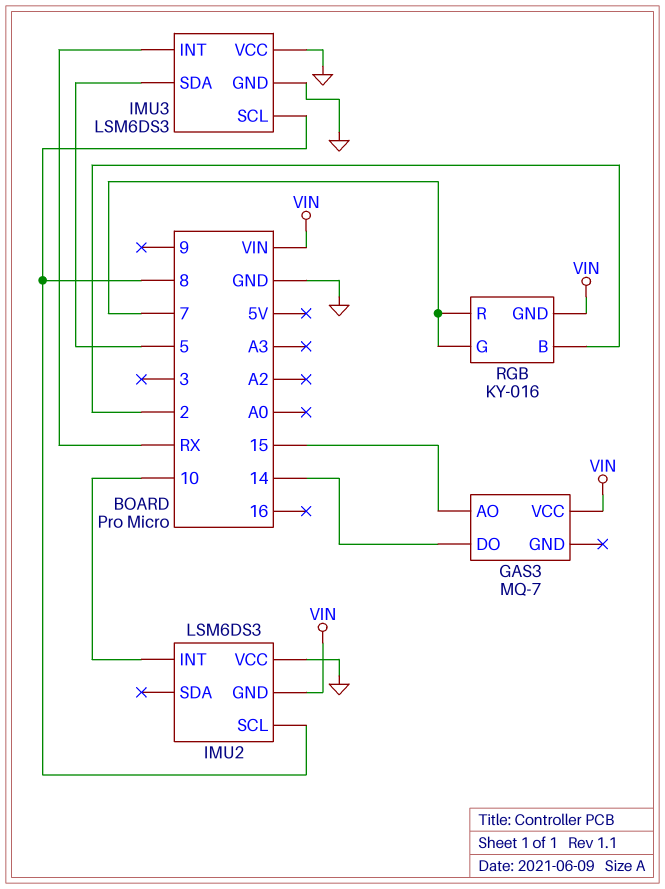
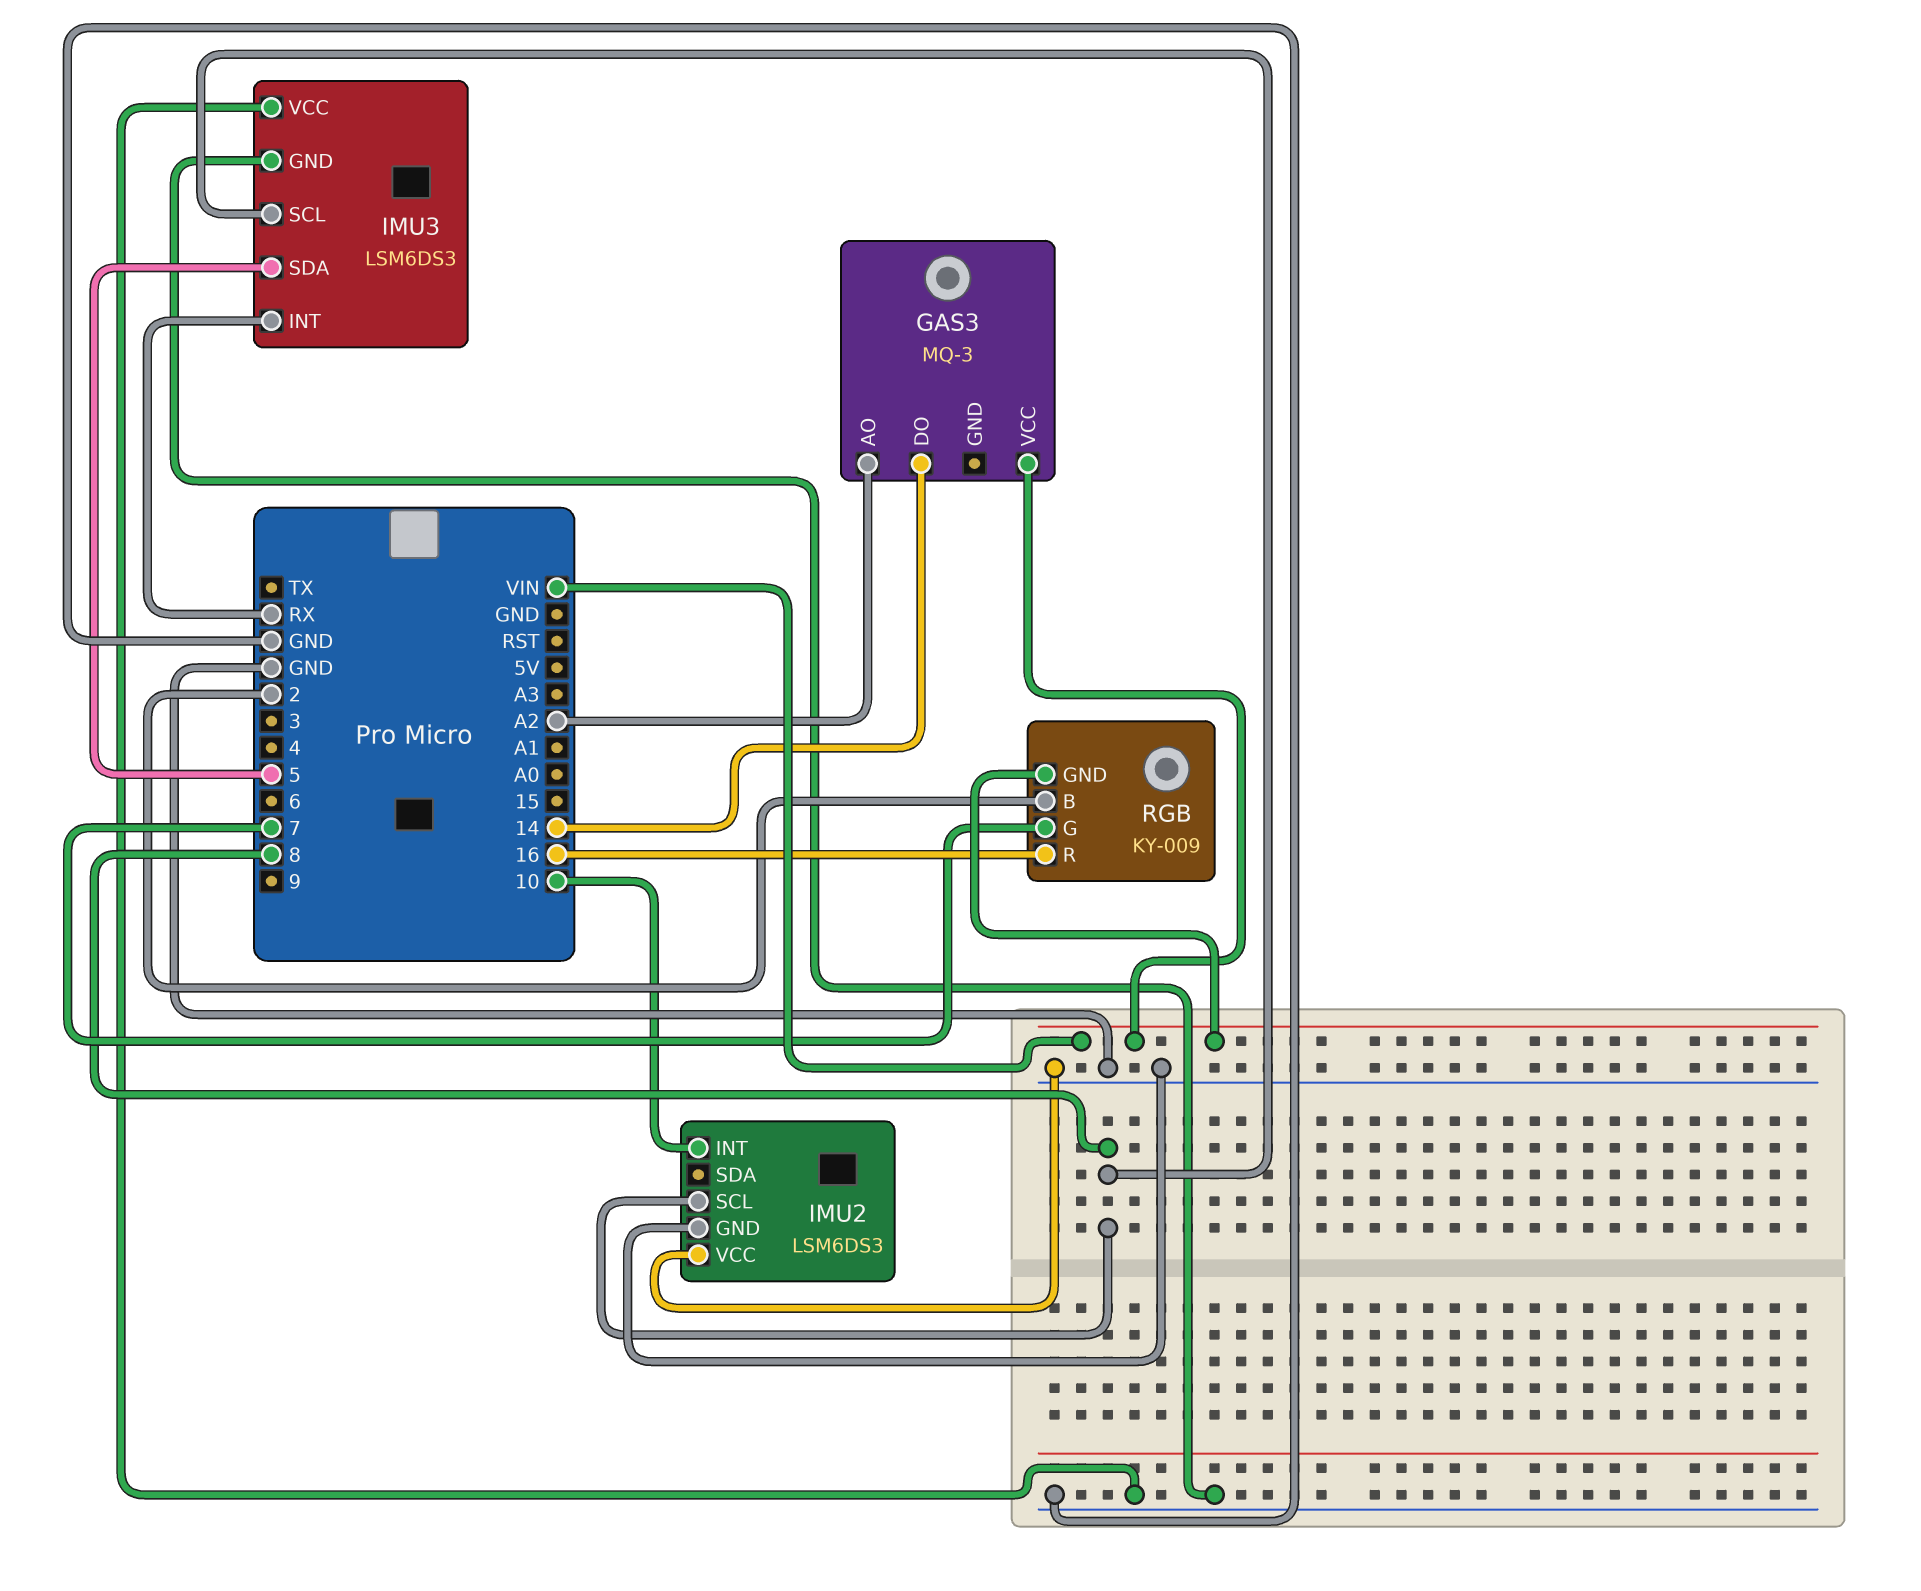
GAS3: MQ-7 -> MQ-3
GAS3 pin AO: 15 -> A2
IMU2 pin GND: VIN -> GND
RGB: KY-016 -> KY-009
RGB pin R: 7 -> 16

